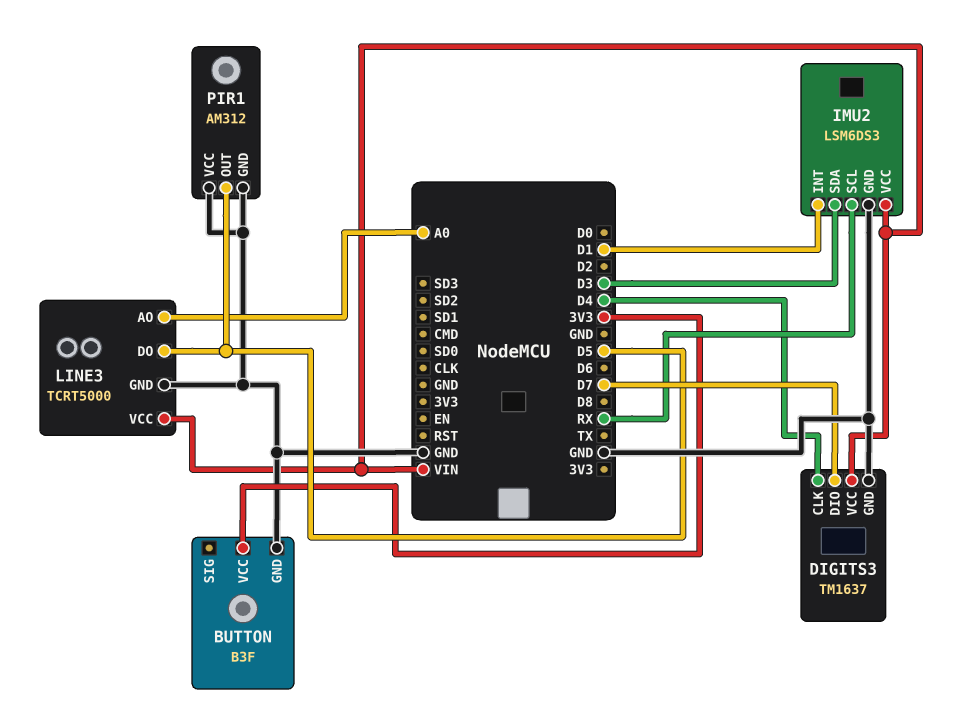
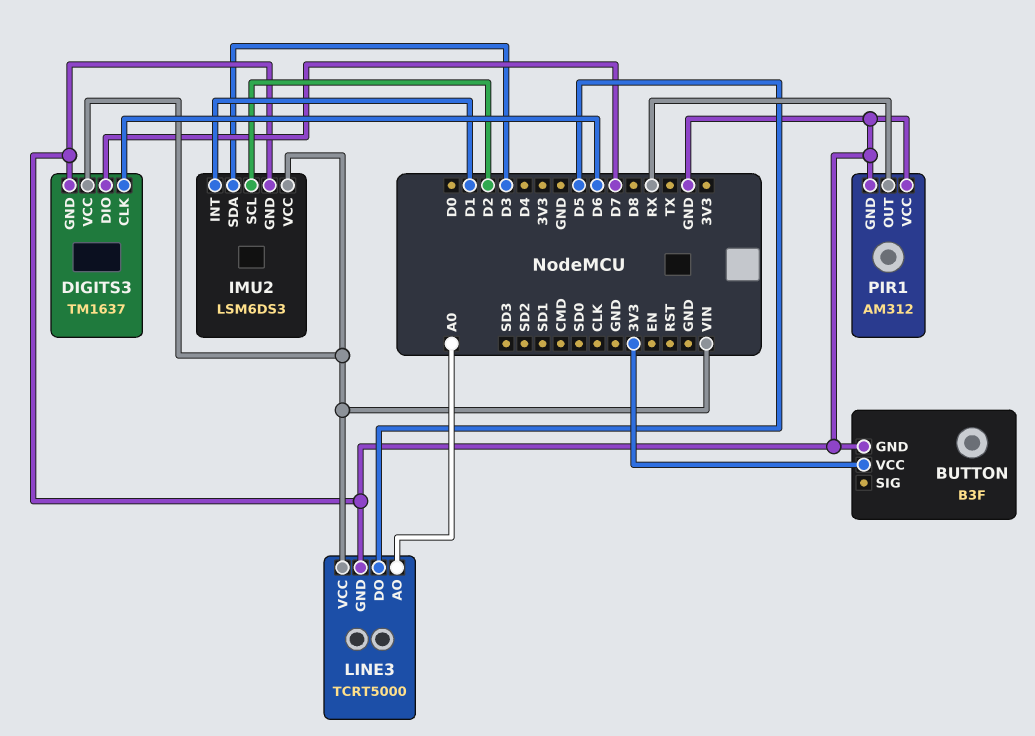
DIGITS3 pin CLK: D4 -> D6
IMU2 pin SCL: RX -> D2
PIR1 pin OUT: D5 -> RX

